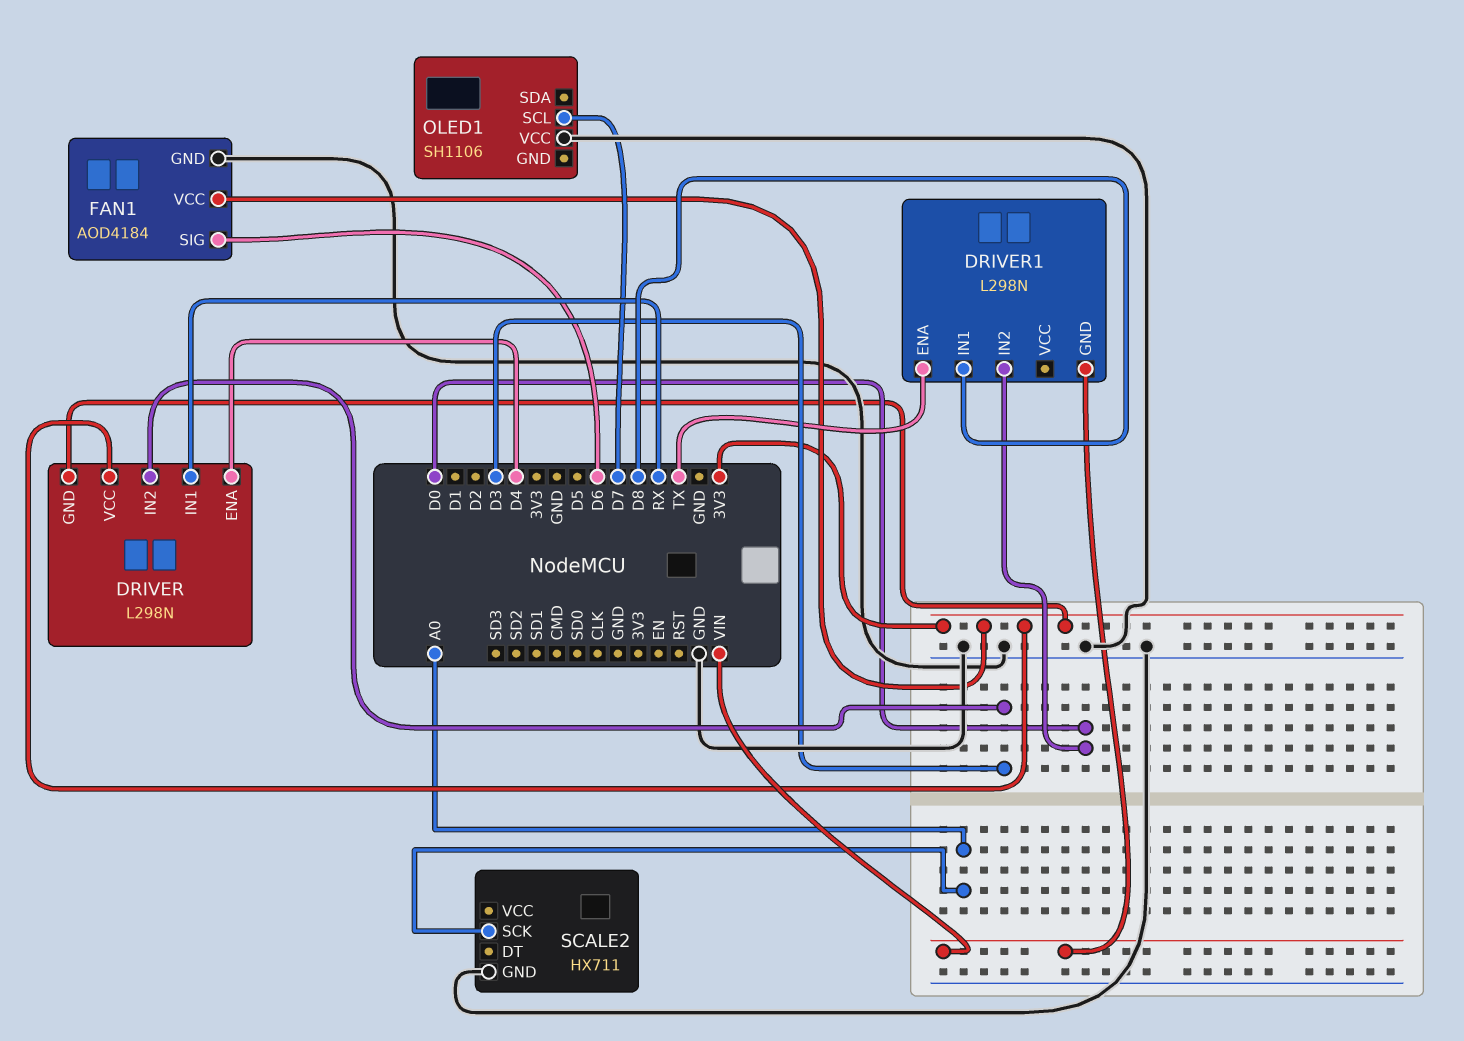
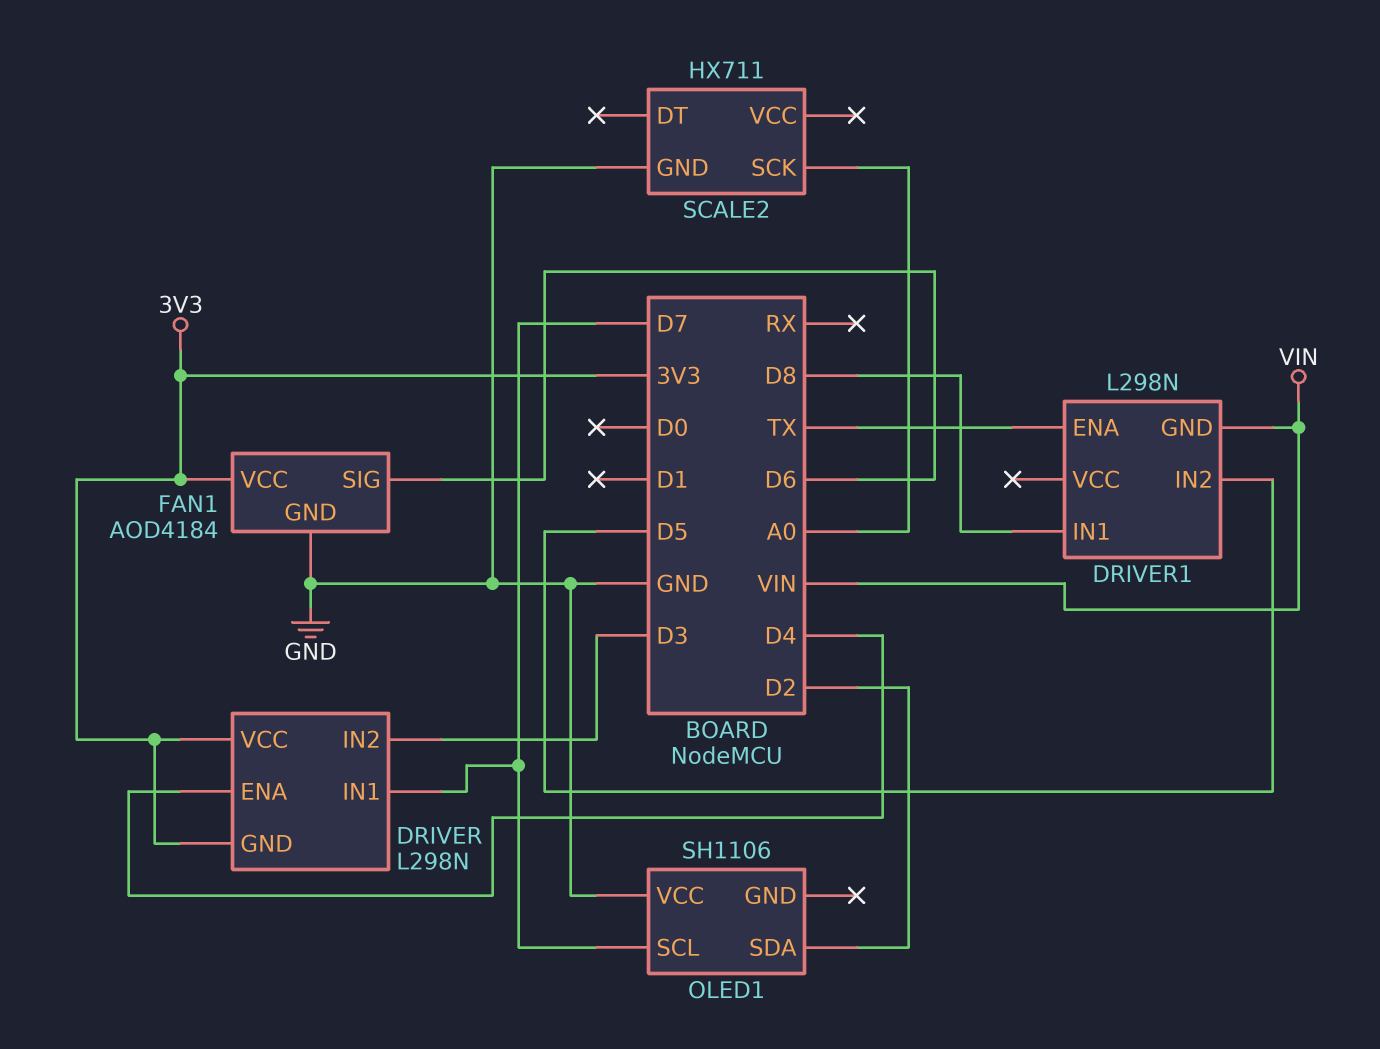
DRIVER pin IN1: RX -> D7
DRIVER1 pin IN2: D0 -> D5
OLED1 pin SDA: none -> D2

